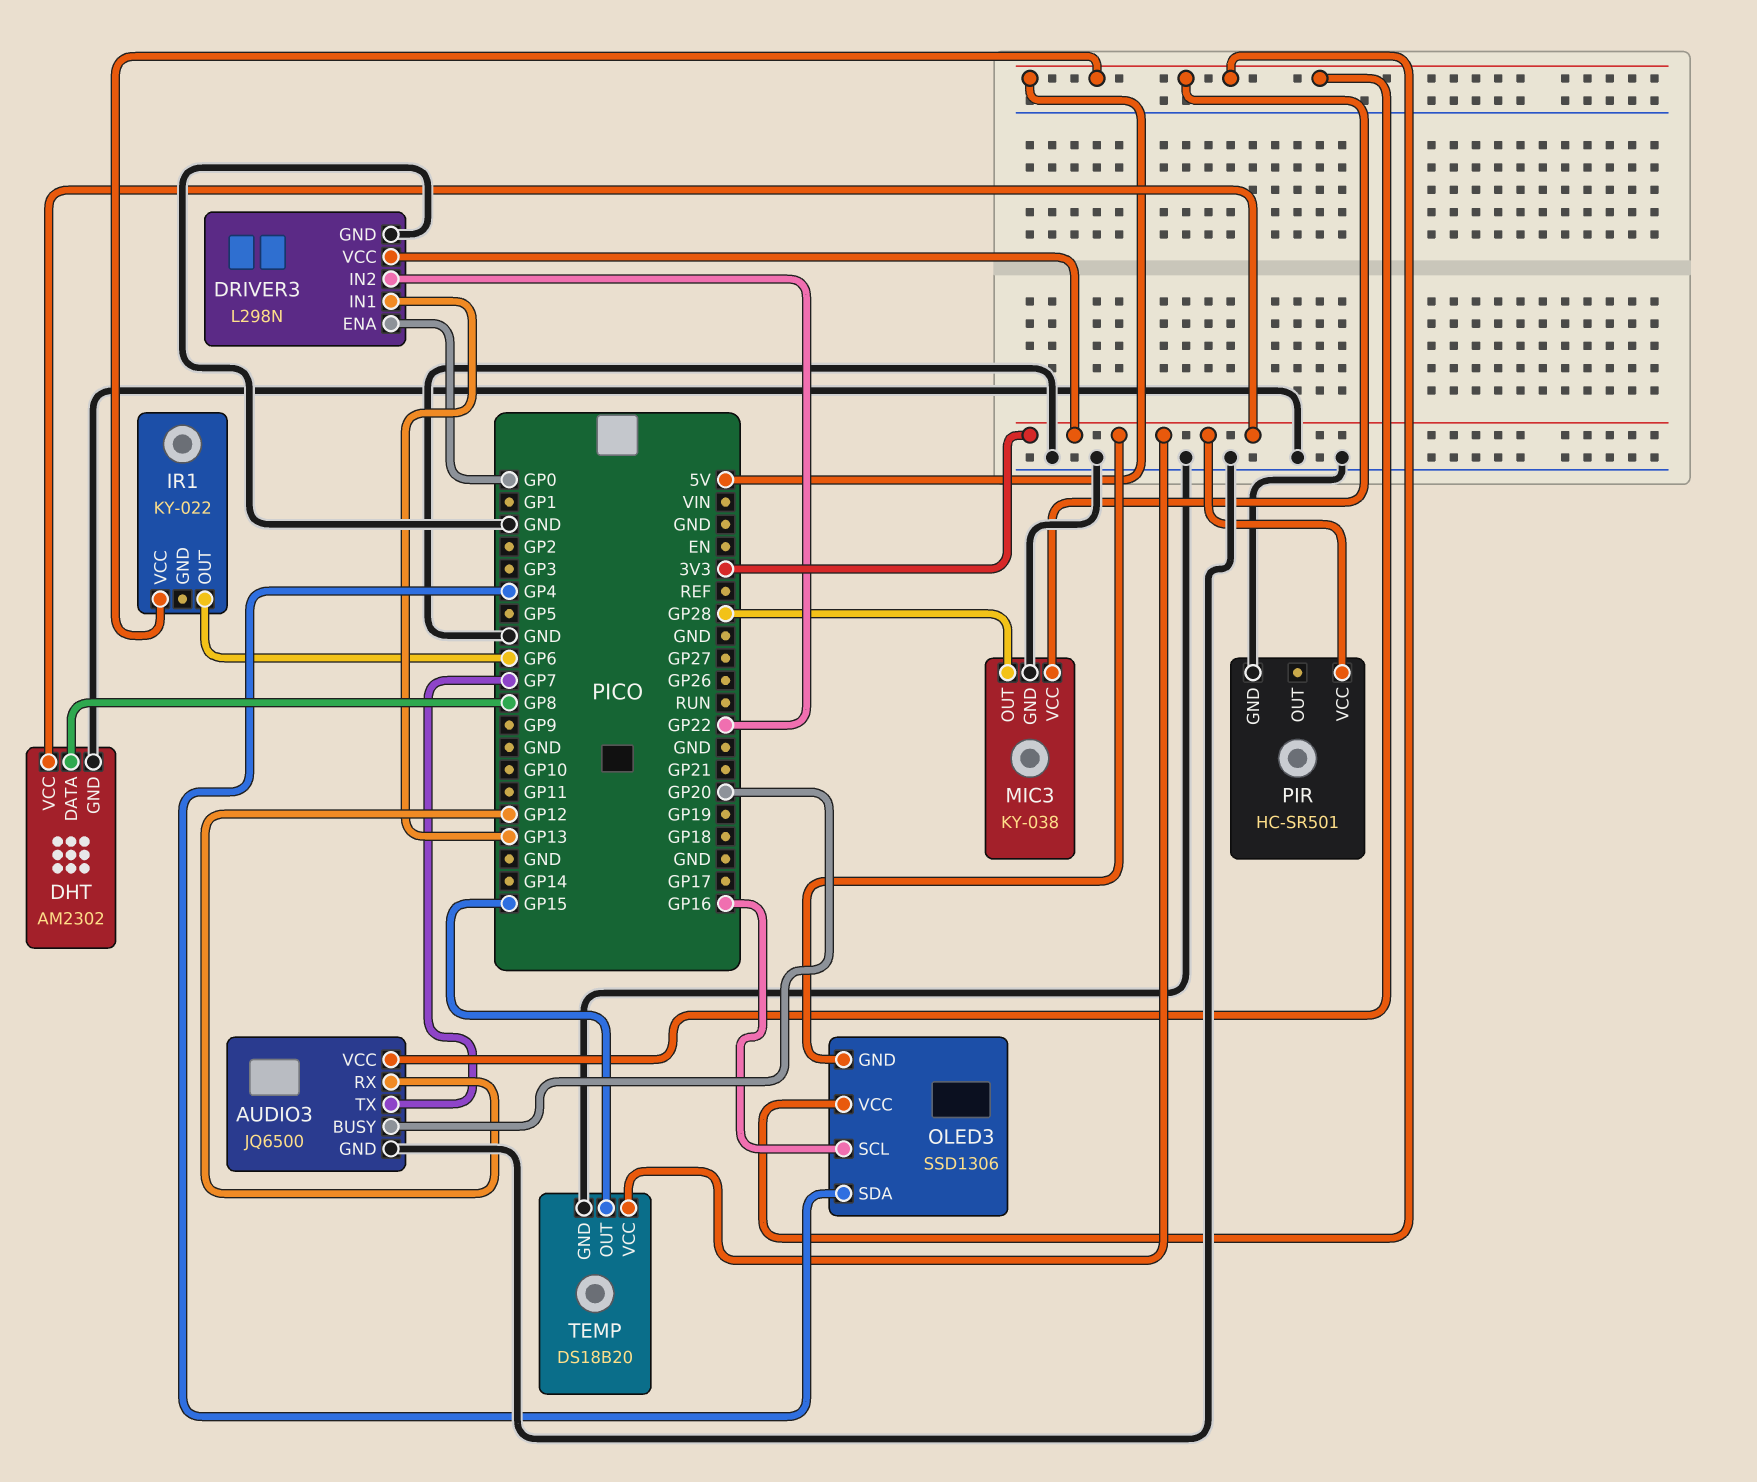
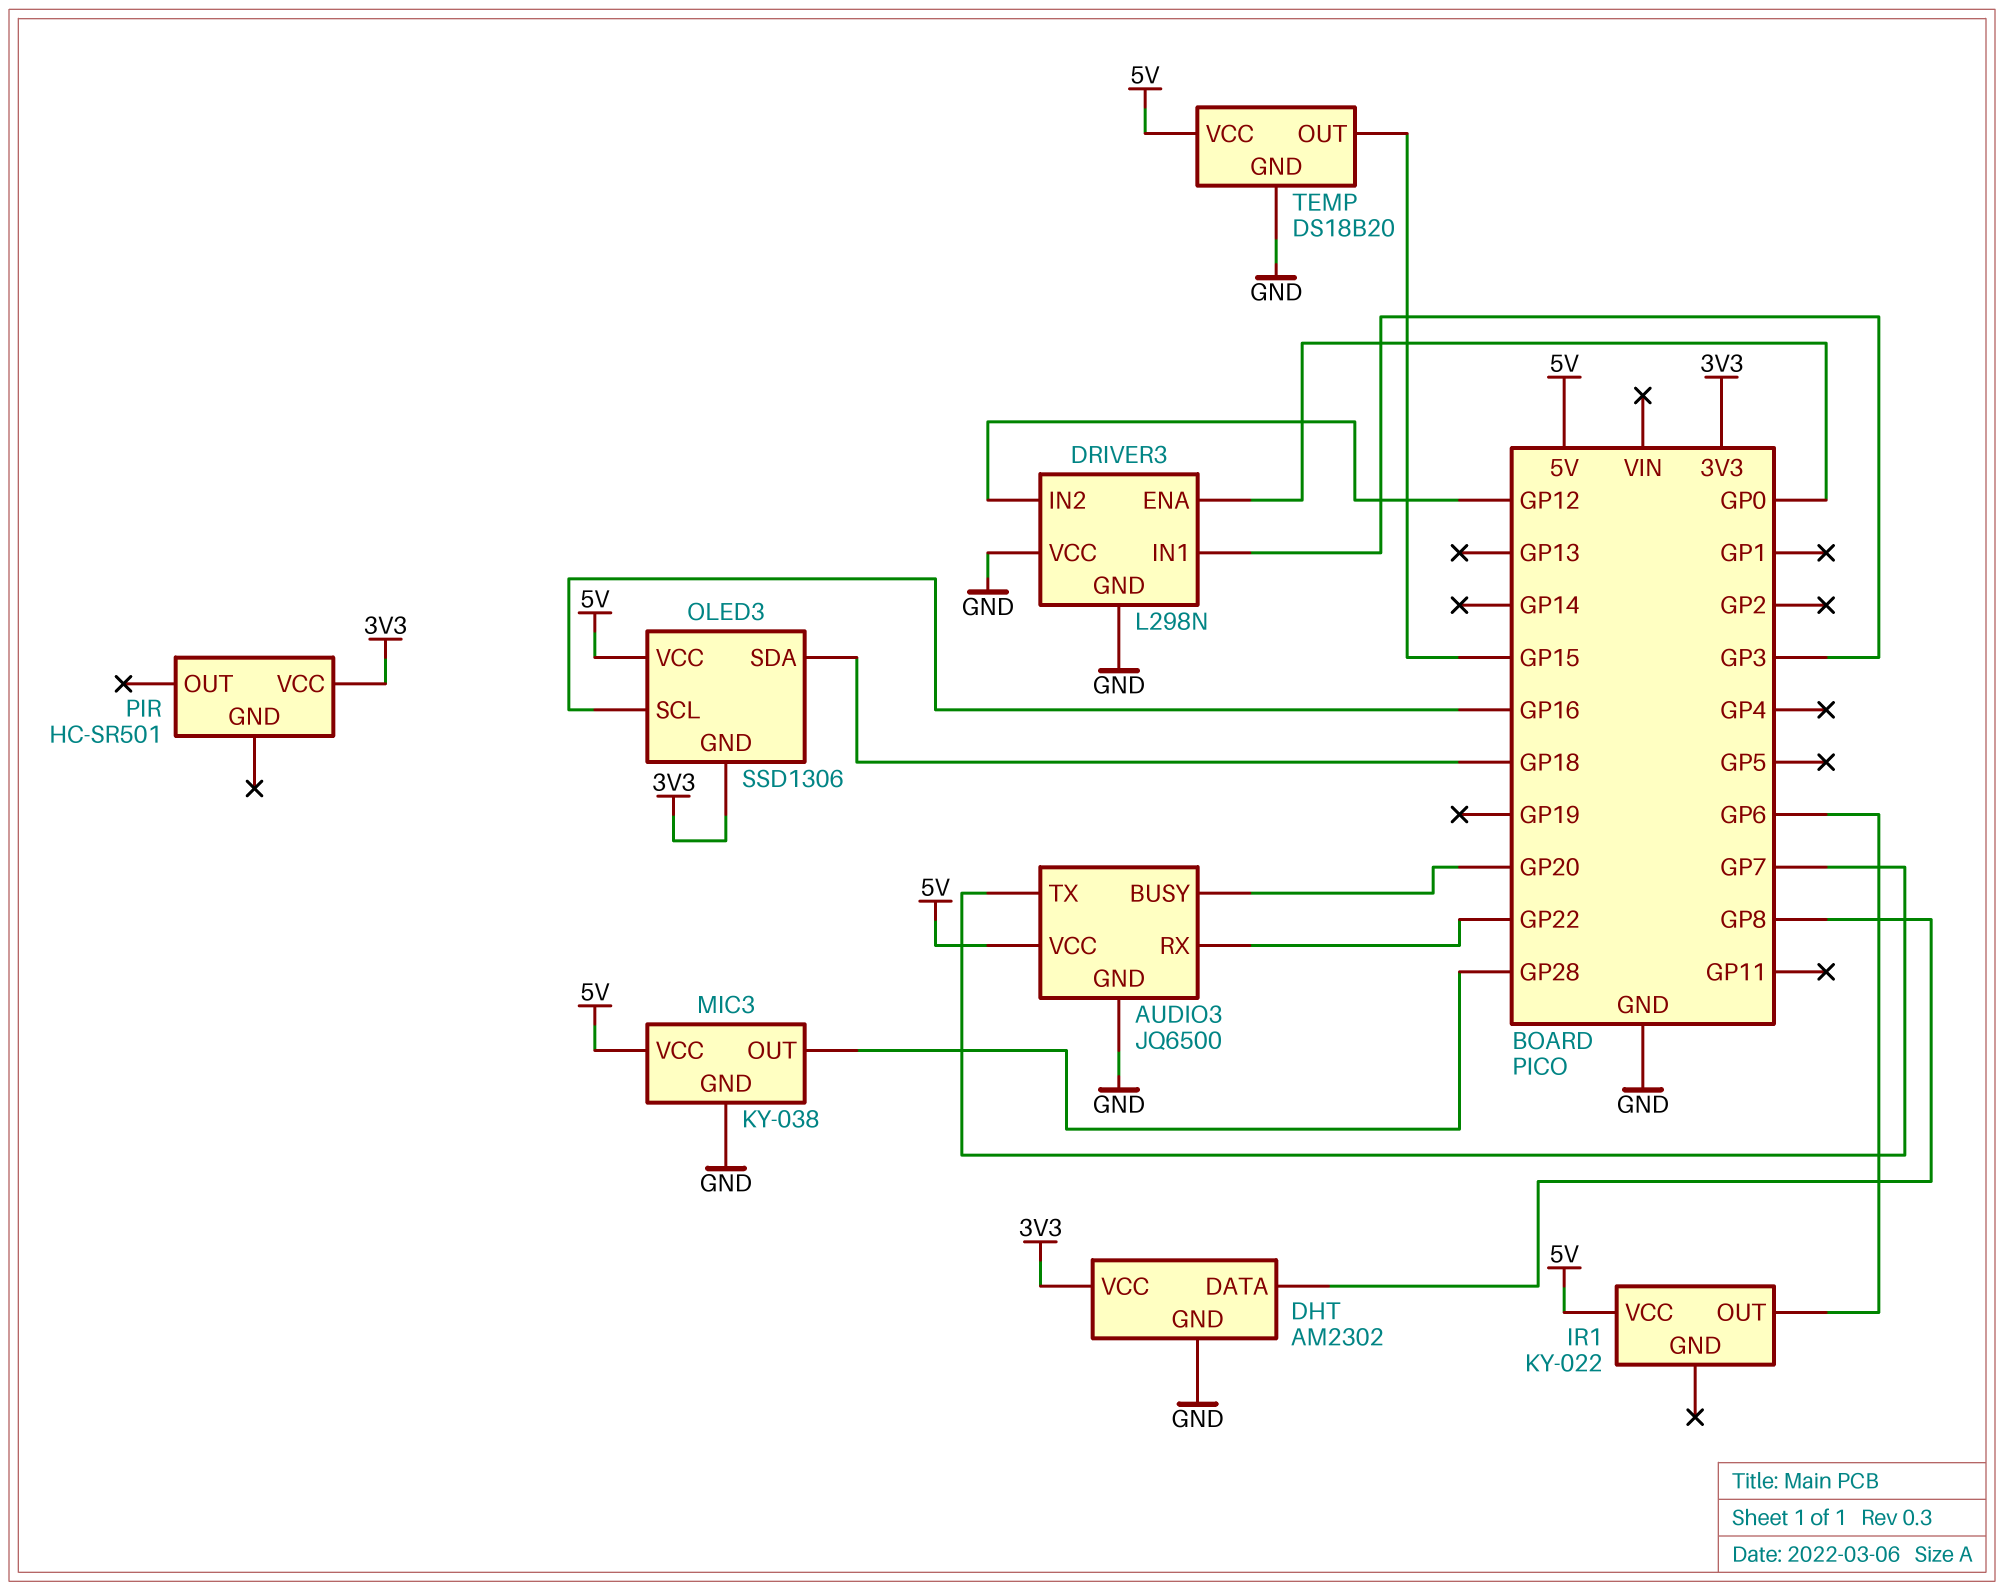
AUDIO3 pin RX: GP12 -> GP22
DRIVER3 pin IN1: GP13 -> GP3
DRIVER3 pin IN2: GP22 -> GP12
DRIVER3 pin VCC: 3V3 -> GND
OLED3 pin SDA: GP4 -> GP18
PIR pin GND: GND -> none
TEMP pin VCC: 3V3 -> 5V

